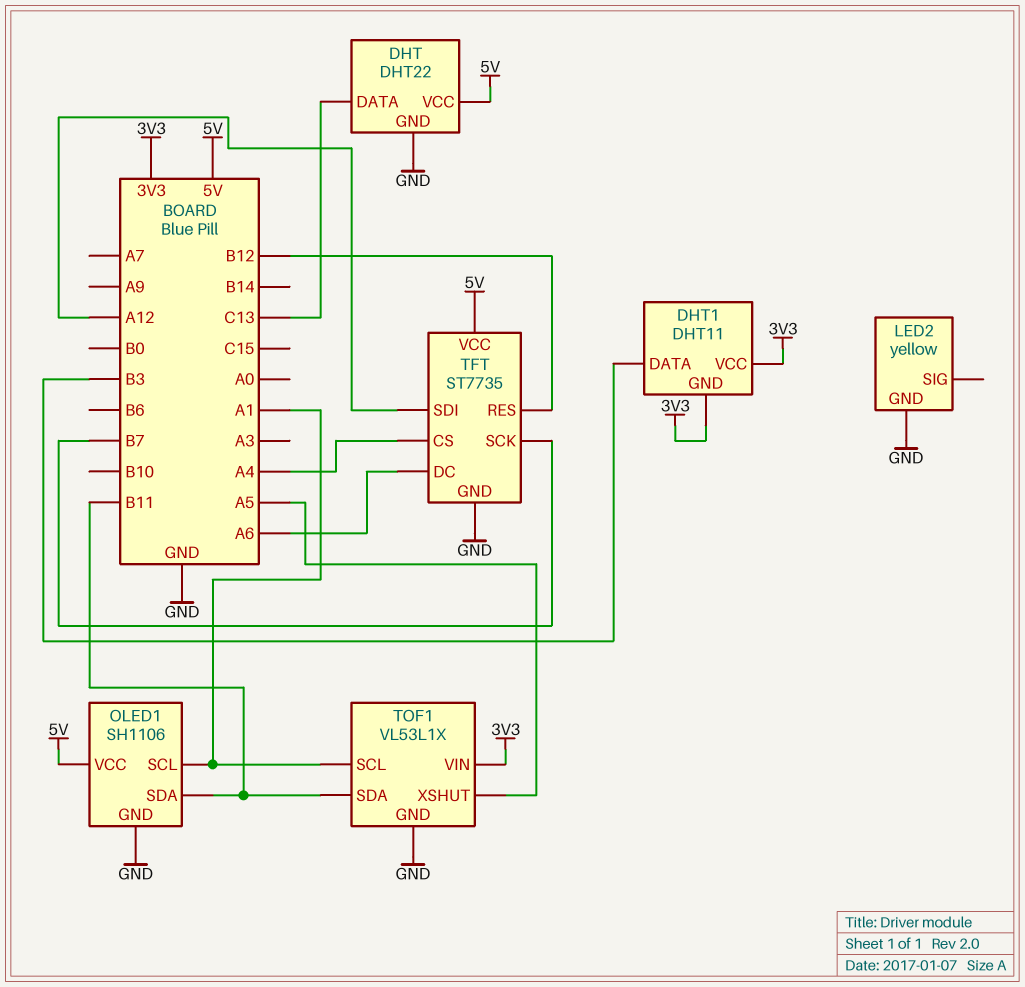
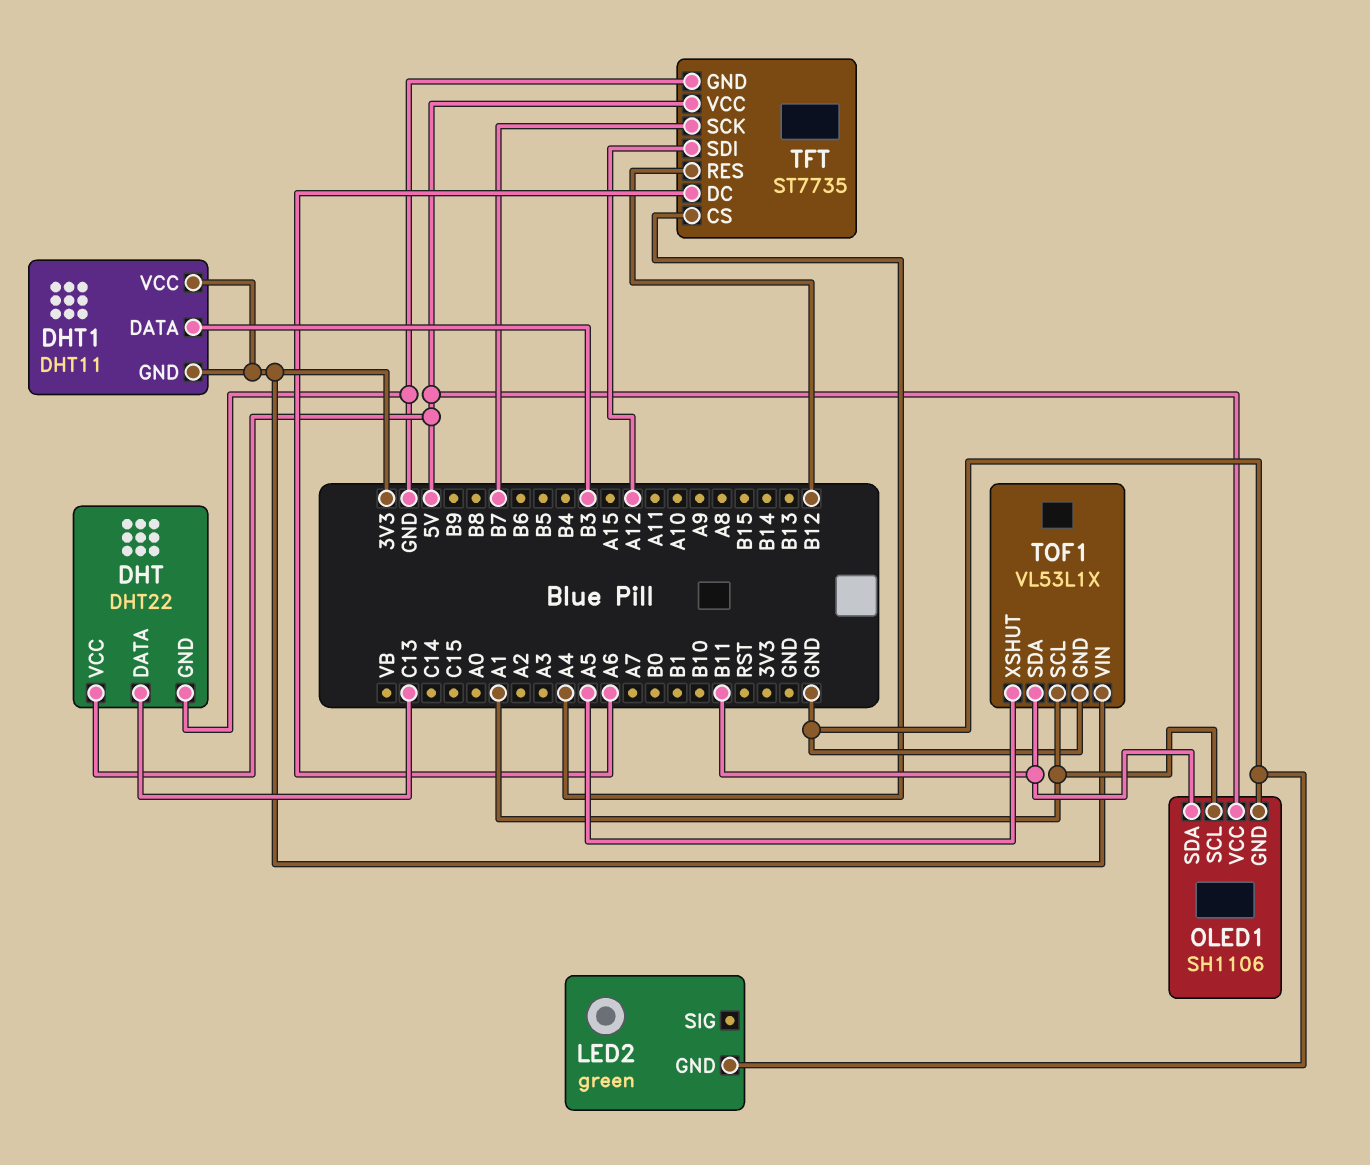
LED2: yellow -> green

